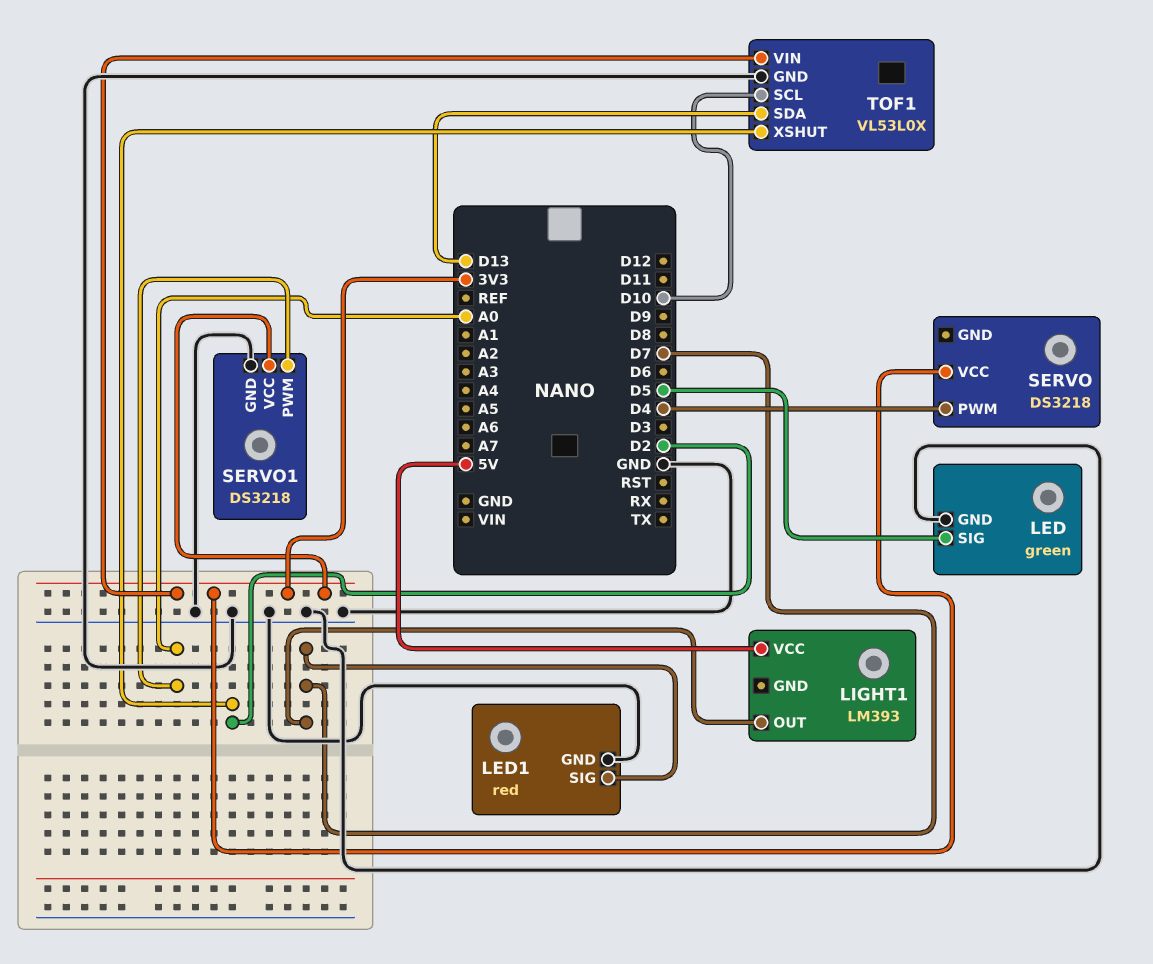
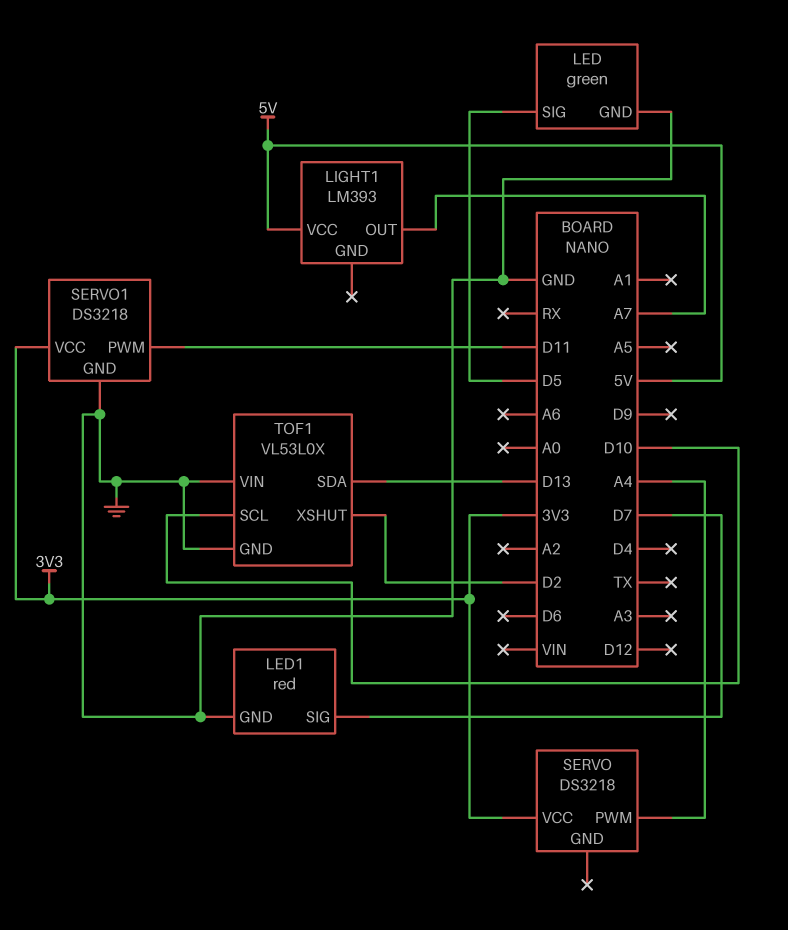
LIGHT1 pin OUT: D7 -> A7
SERVO pin PWM: D4 -> A4
SERVO1 pin PWM: A0 -> D11
TOF1 pin VIN: 3V3 -> GND

